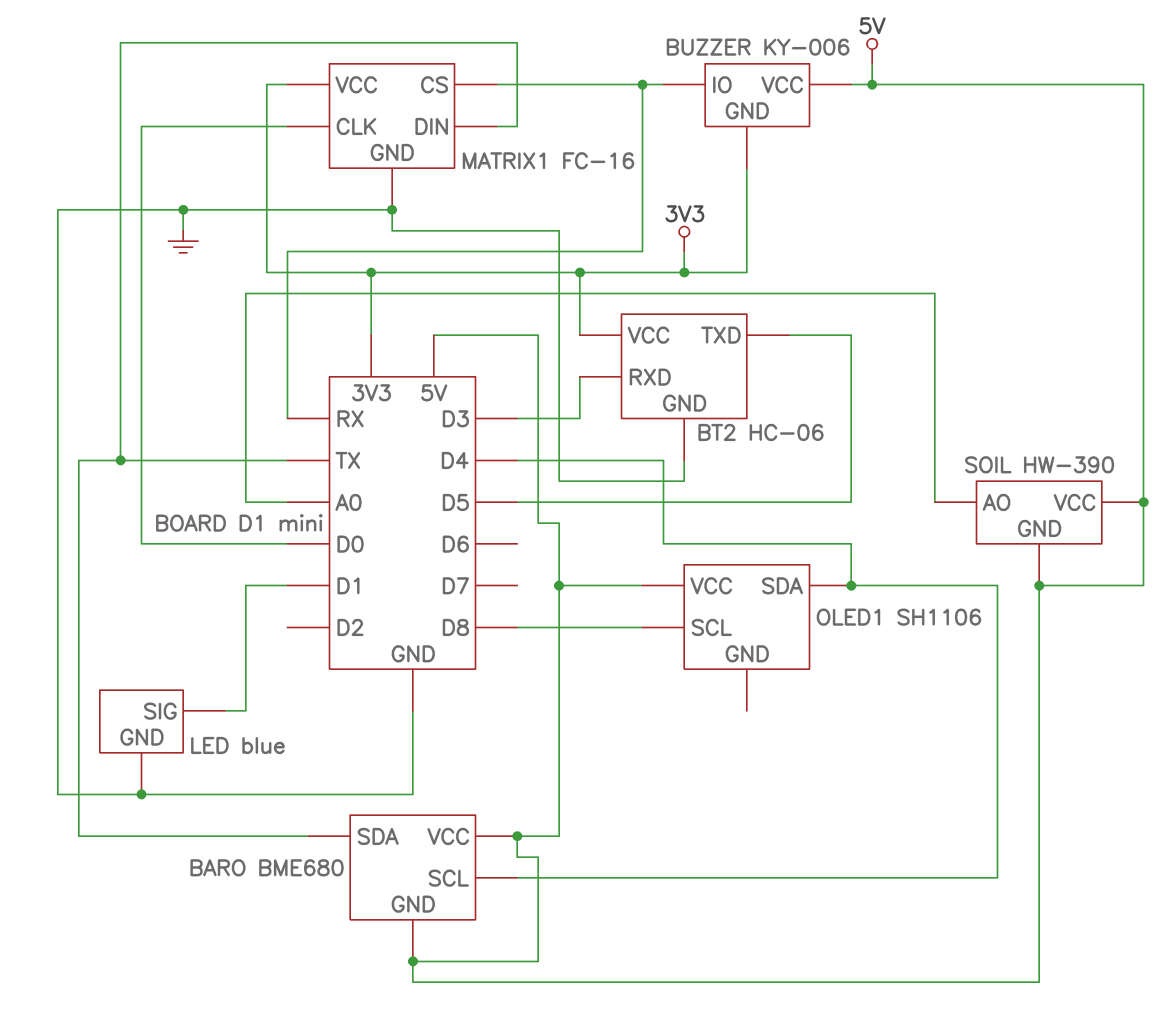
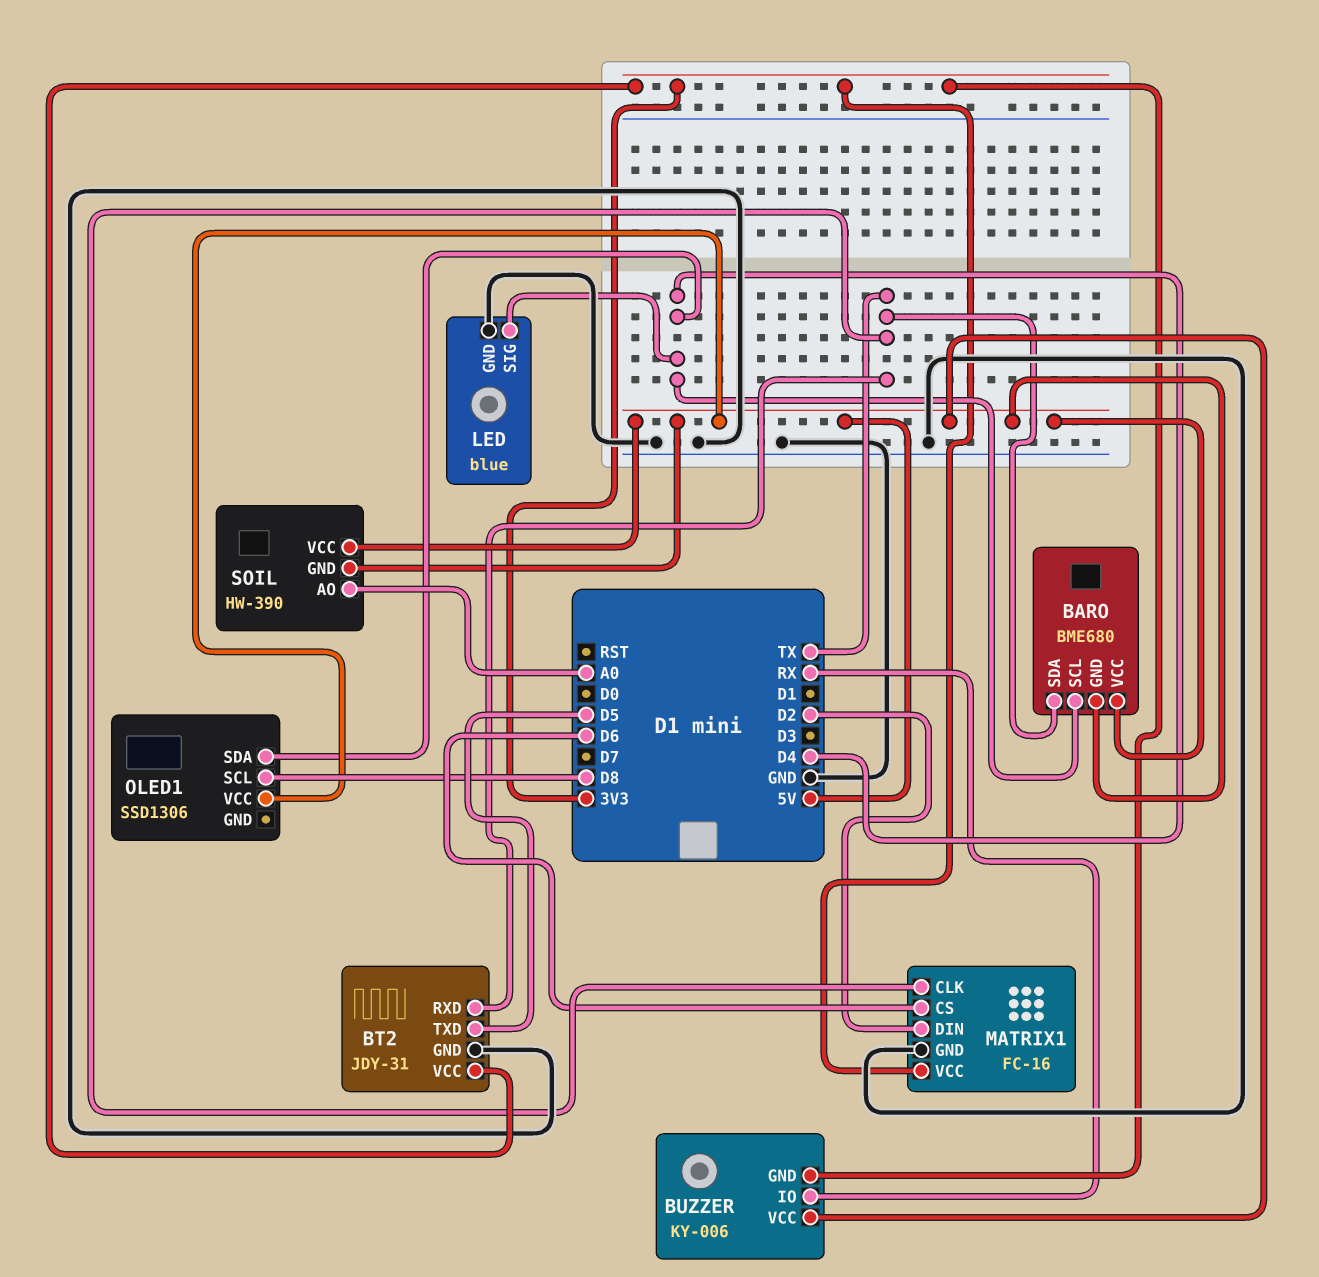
BT2: HC-06 -> JDY-31
BT2 pin RXD: D3 -> TX
LED pin SIG: D1 -> D4
MATRIX1 pin CLK: D0 -> TX
MATRIX1 pin CS: RX -> D6
MATRIX1 pin DIN: TX -> D2
OLED1: SH1106 -> SSD1306

